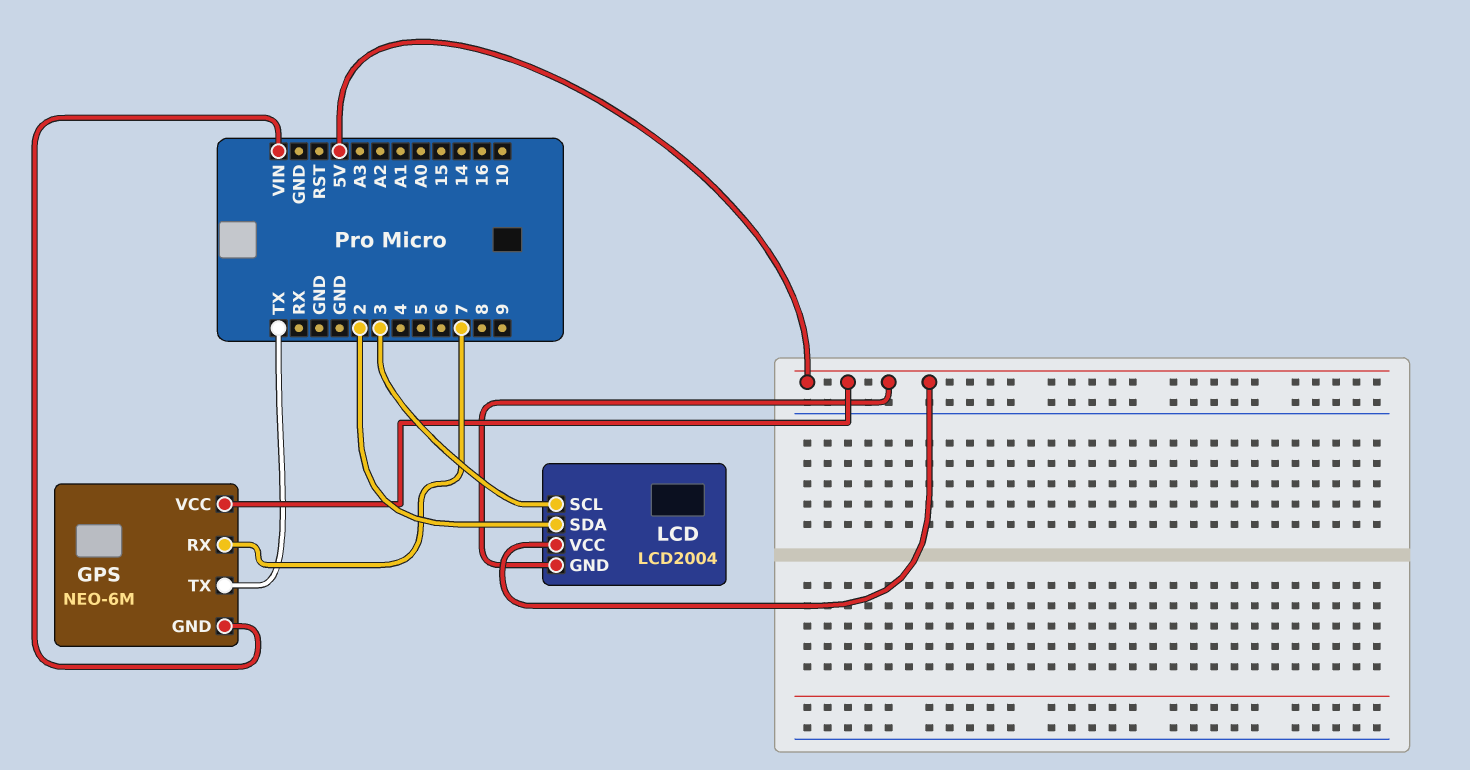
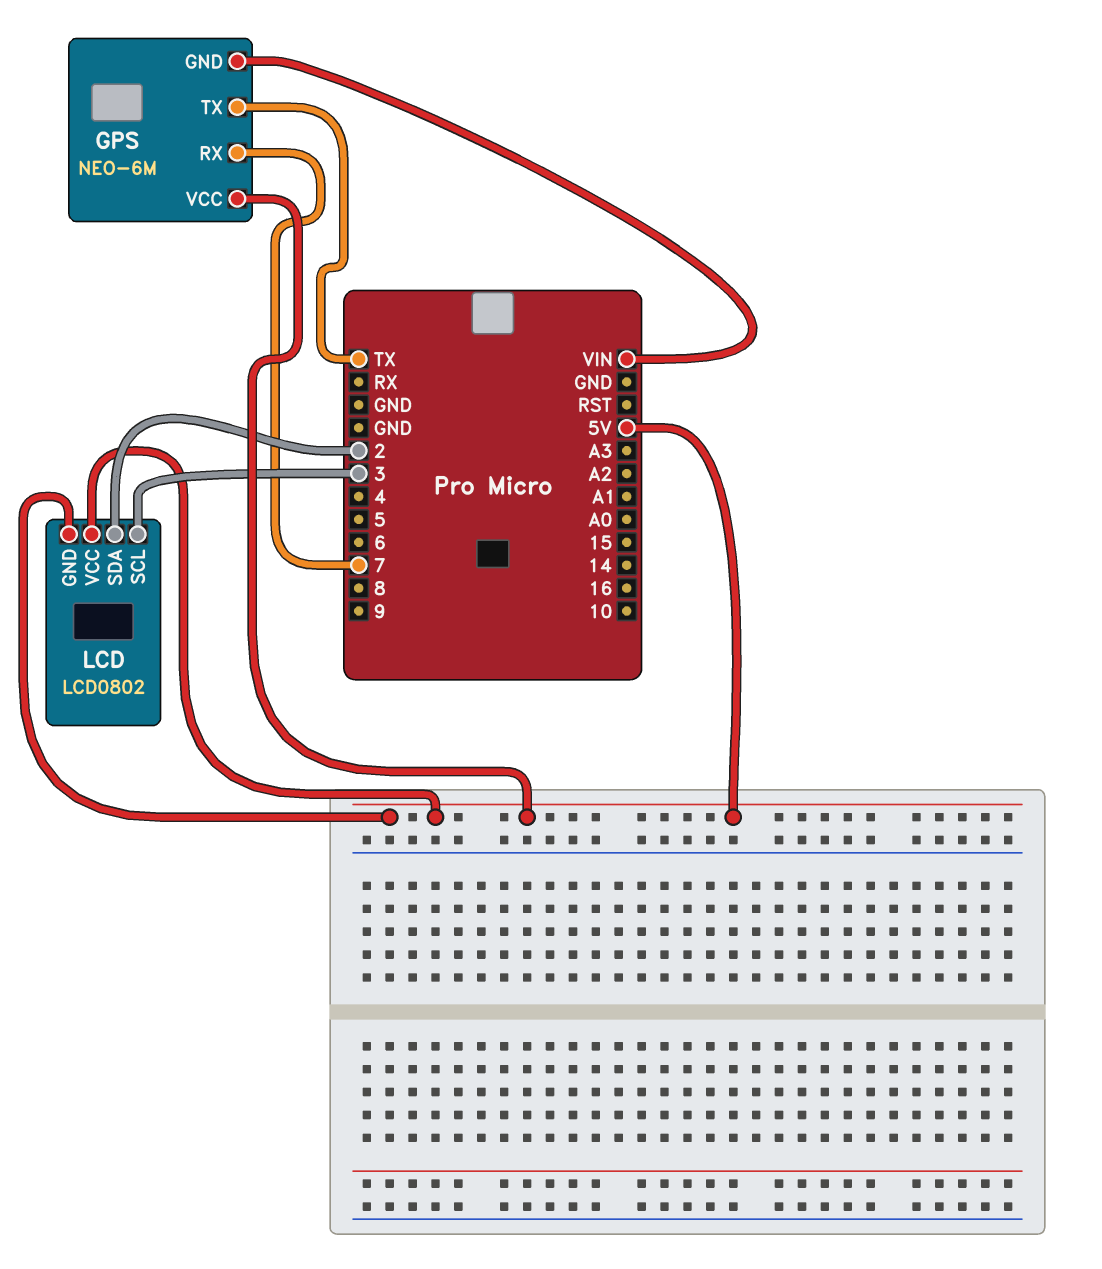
LCD: LCD2004 -> LCD0802

